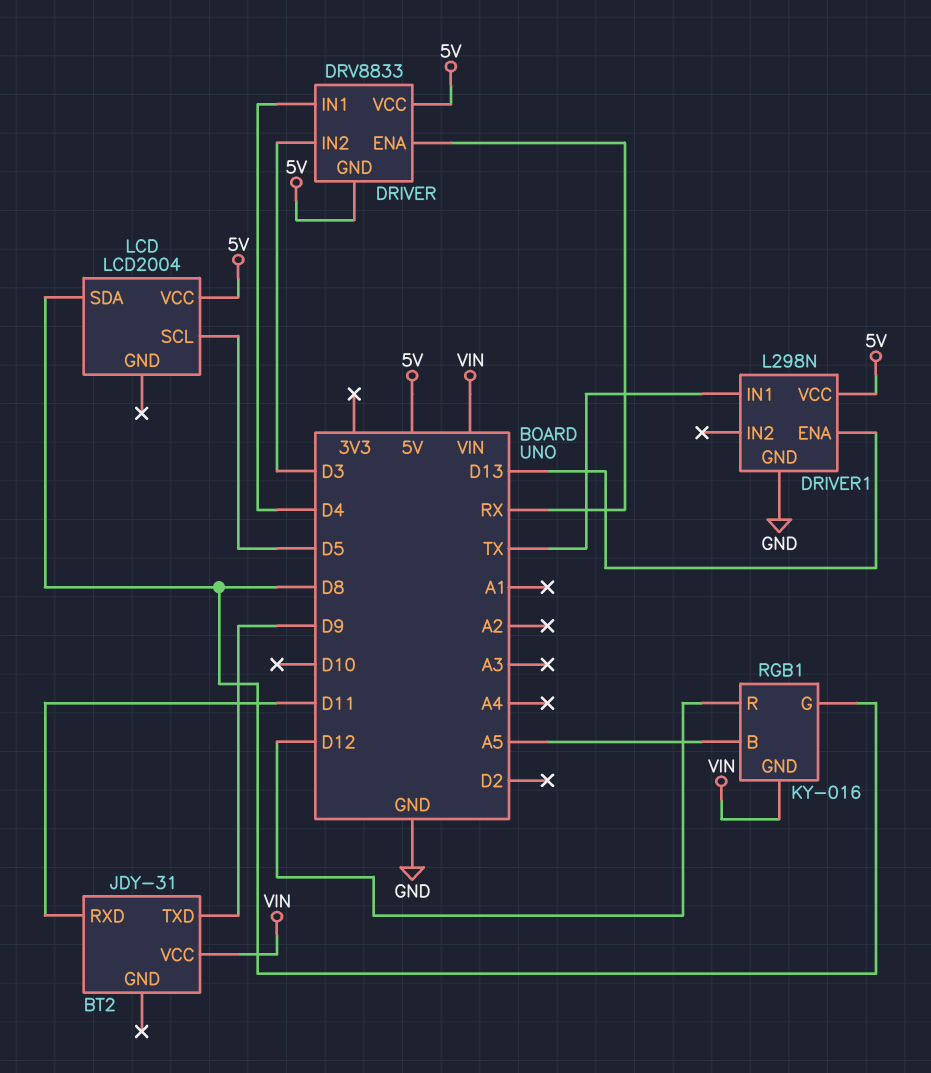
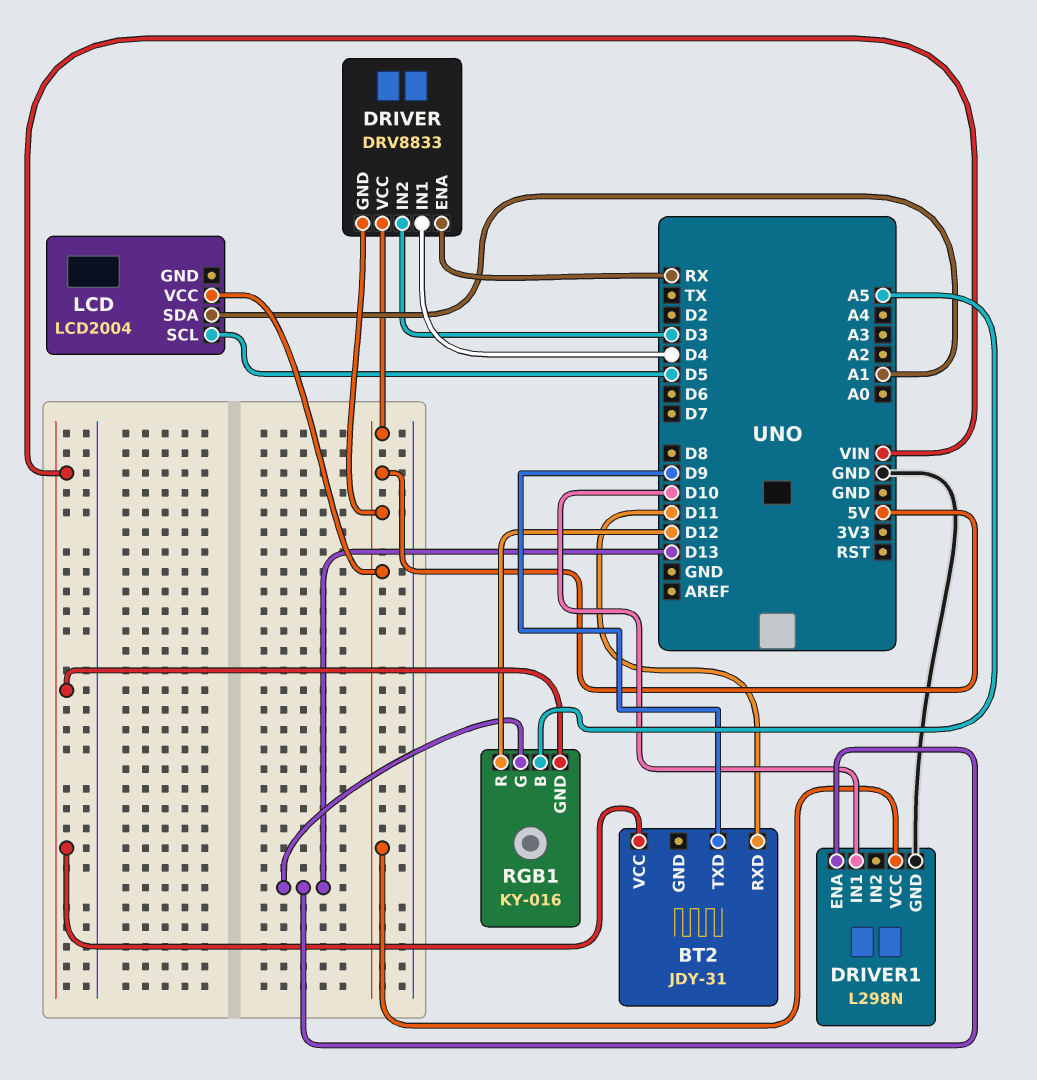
DRIVER1 pin IN1: TX -> D10
LCD pin SDA: D8 -> A1
RGB1 pin G: D8 -> D13

